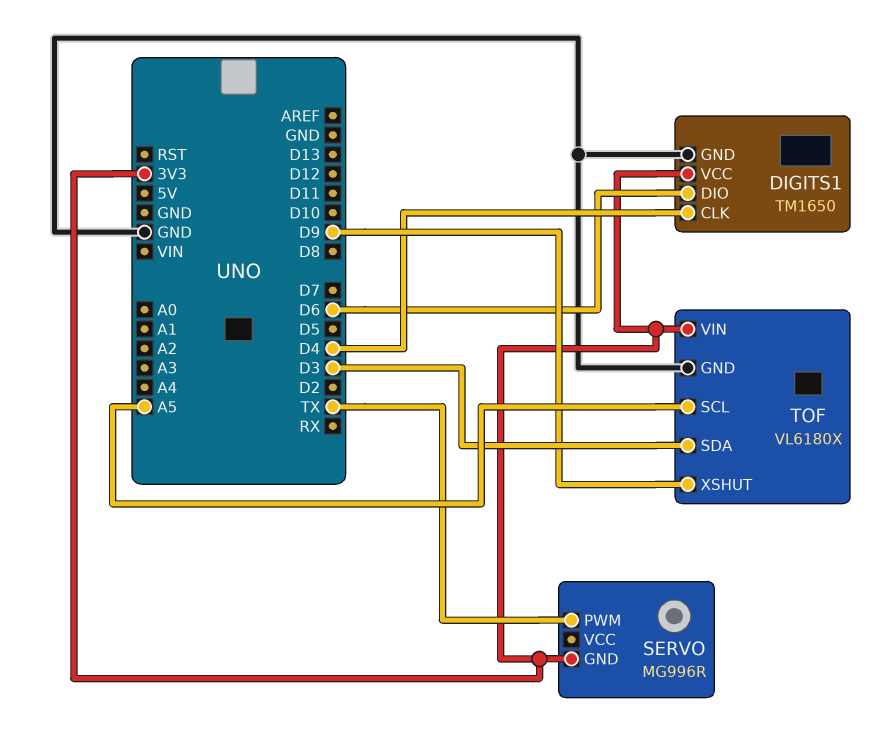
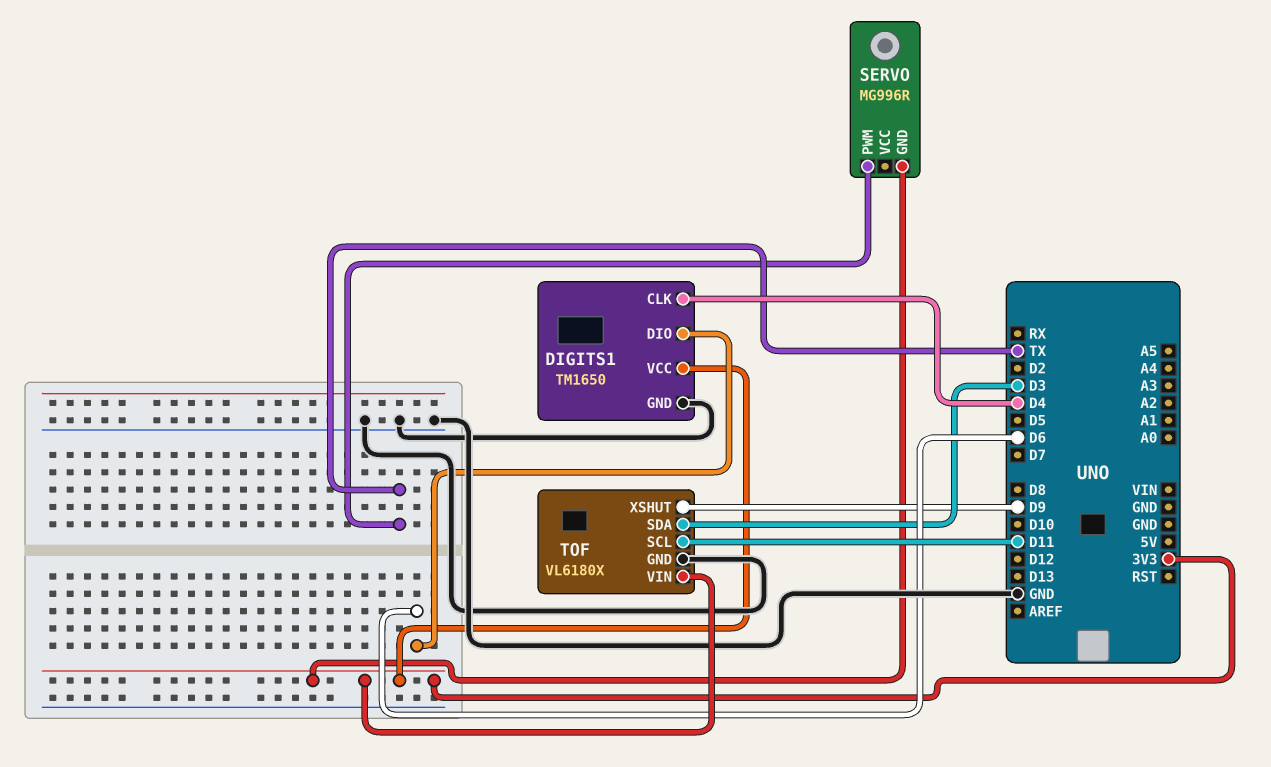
TOF pin SCL: A5 -> D11

